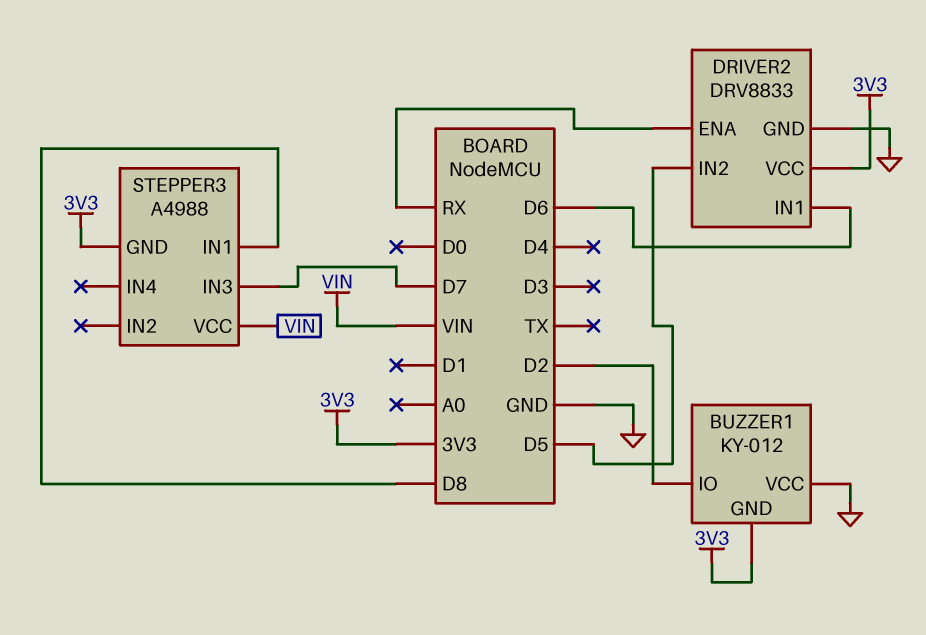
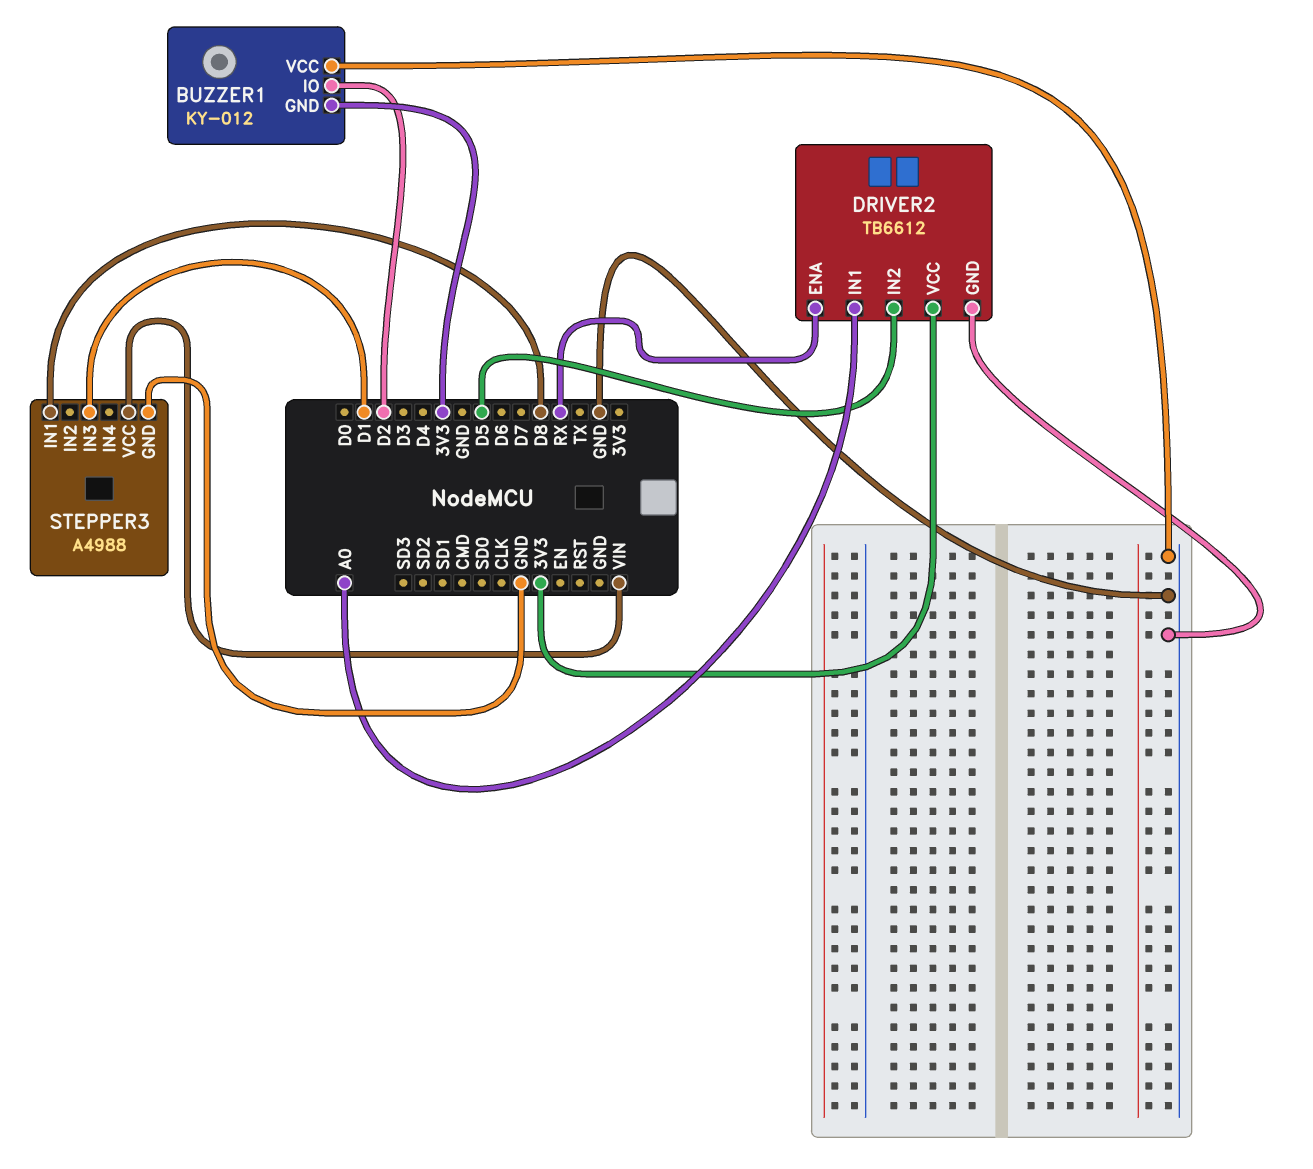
DRIVER2: DRV8833 -> TB6612
DRIVER2 pin IN1: D6 -> A0
STEPPER3 pin GND: 3V3 -> GND
STEPPER3 pin IN3: D7 -> D1

